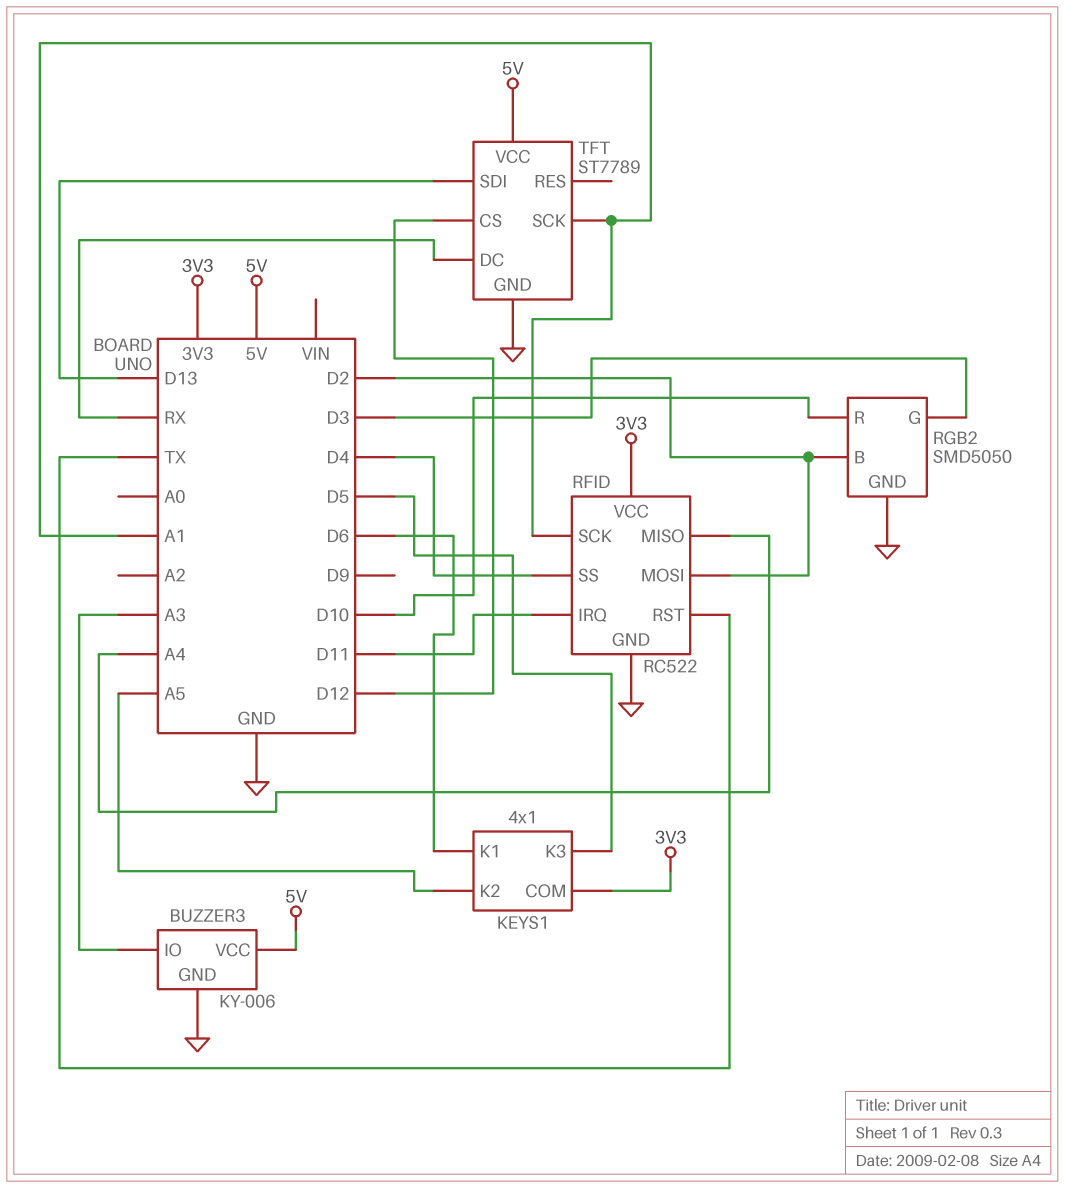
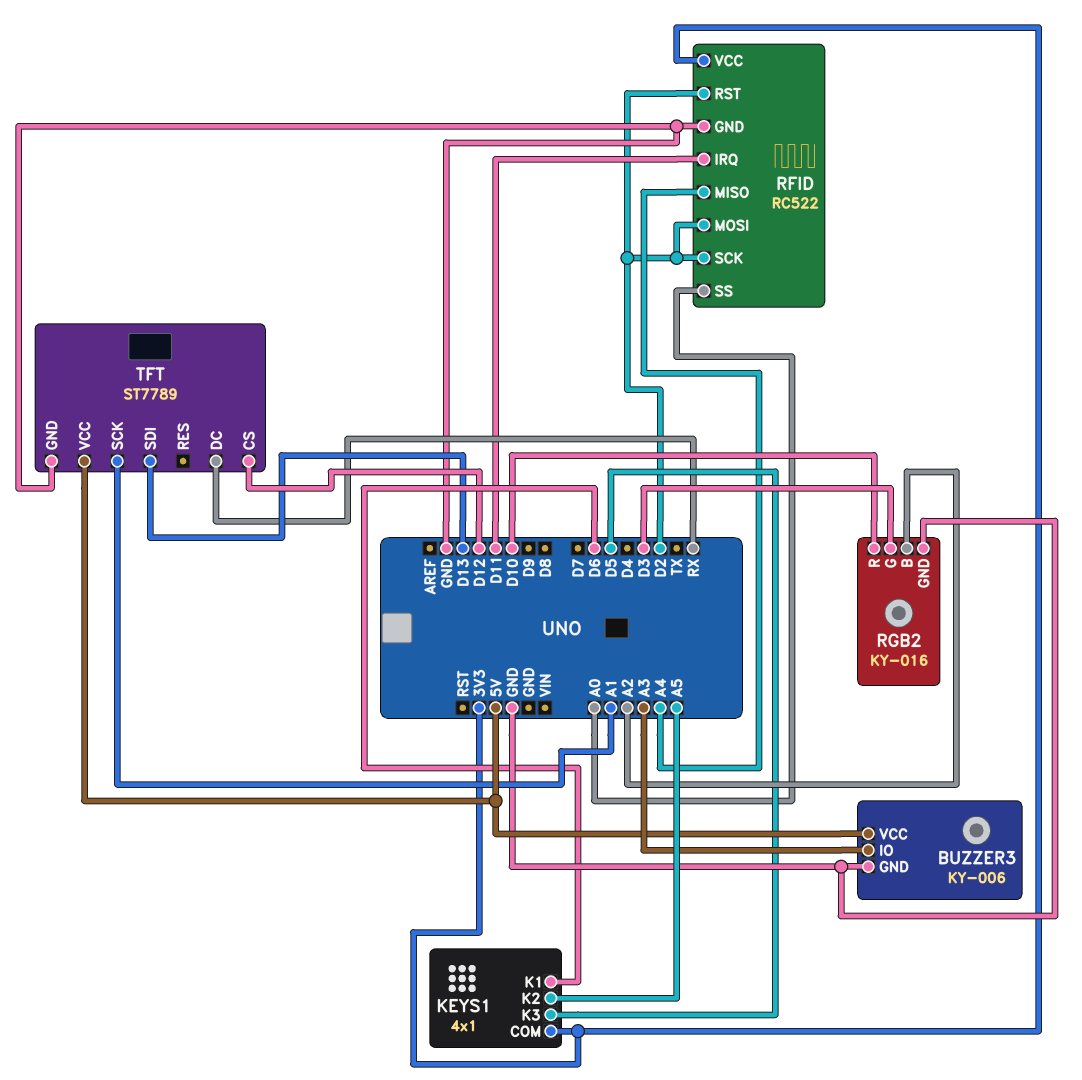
RFID pin RST: TX -> D2
RFID pin SCK: A1 -> D2
RFID pin SS: D4 -> A0
RGB2: SMD5050 -> KY-016
RGB2 pin B: D2 -> A2

